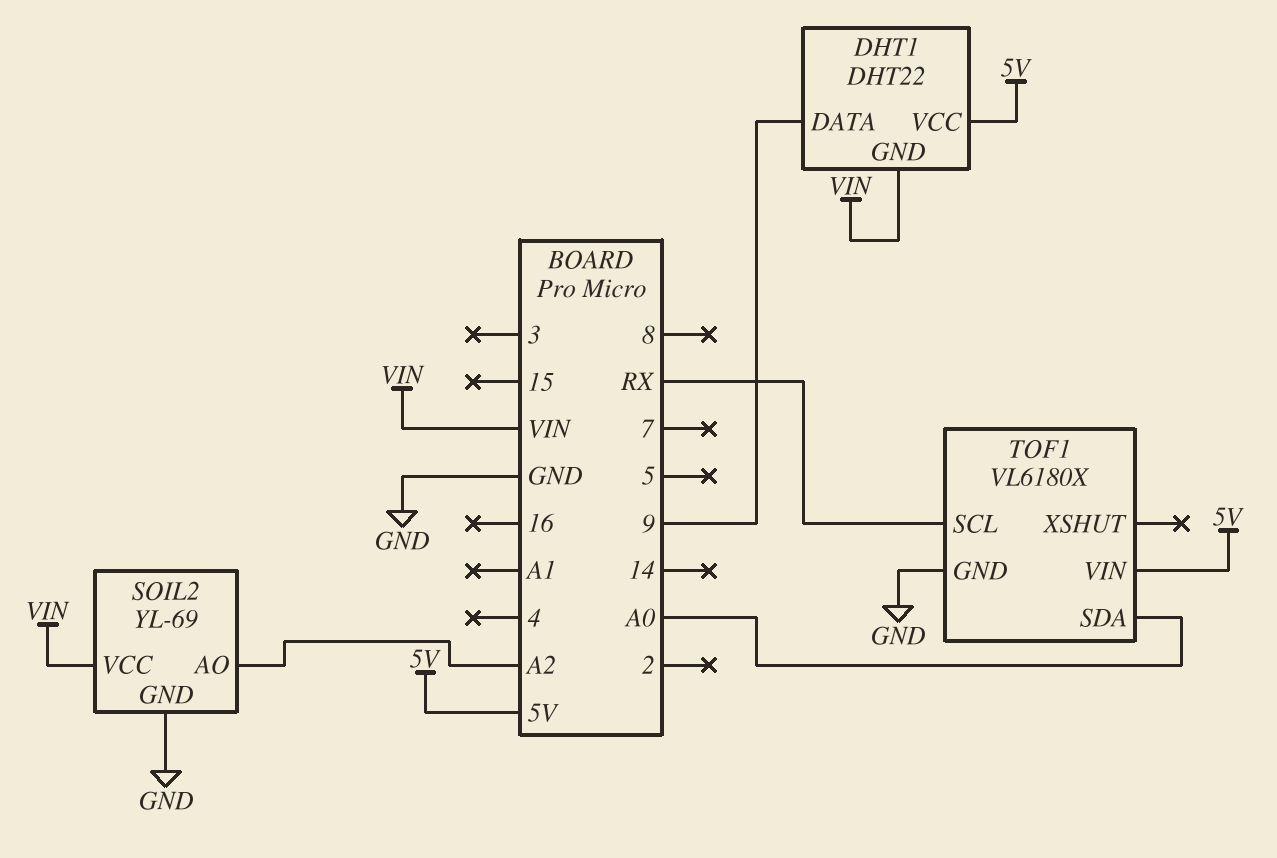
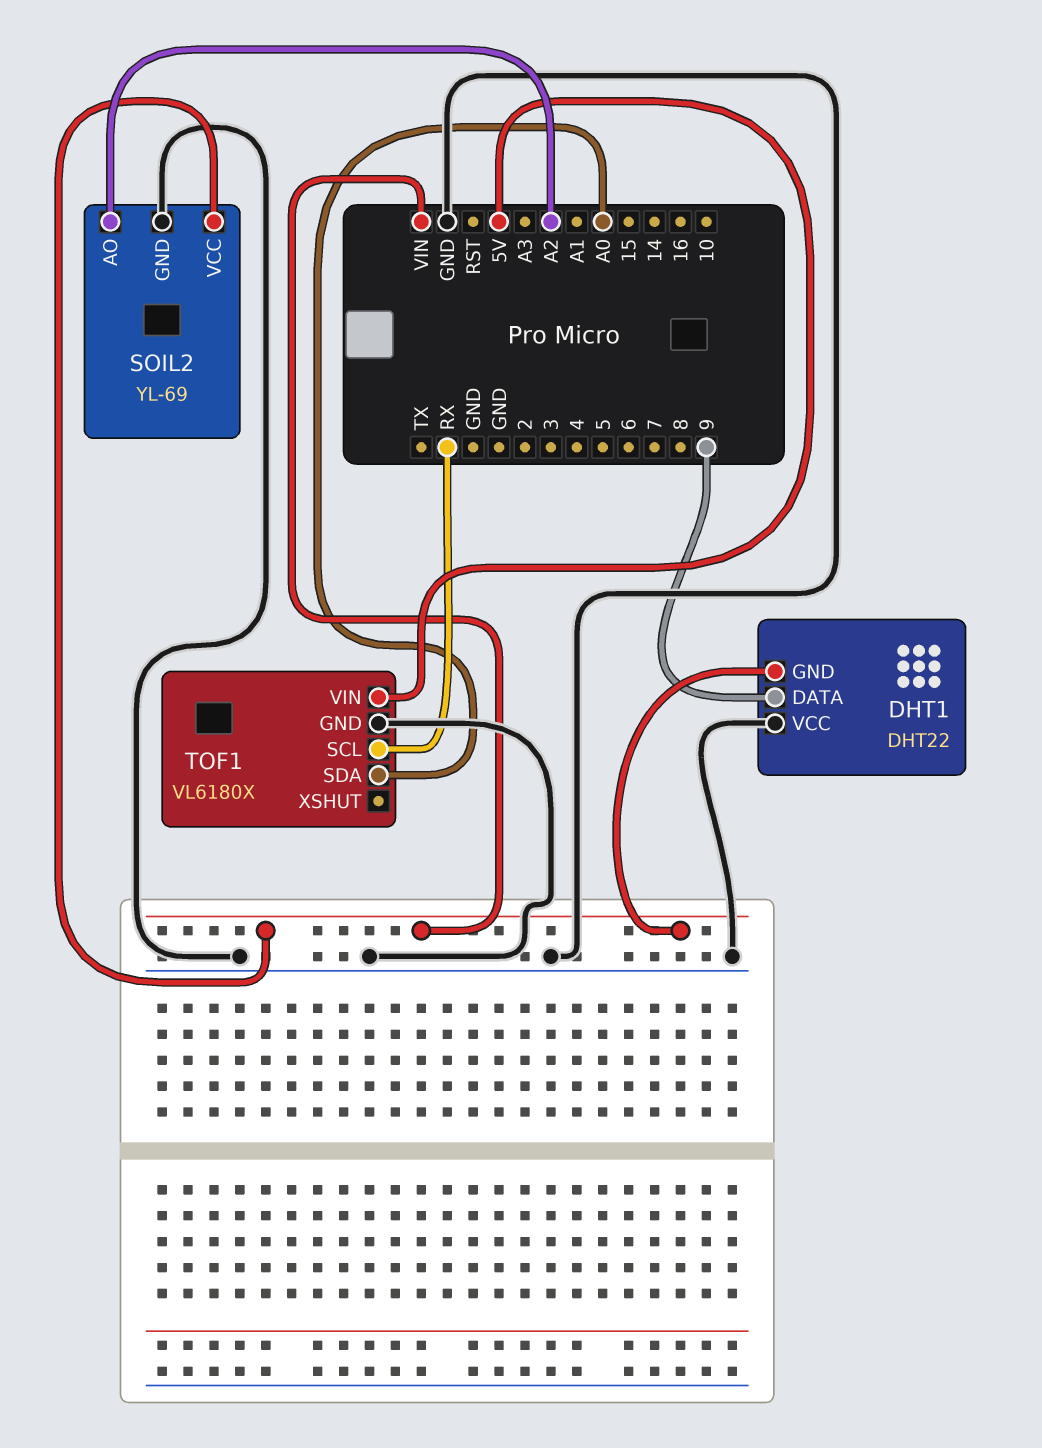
DHT1 pin VCC: 5V -> GND

